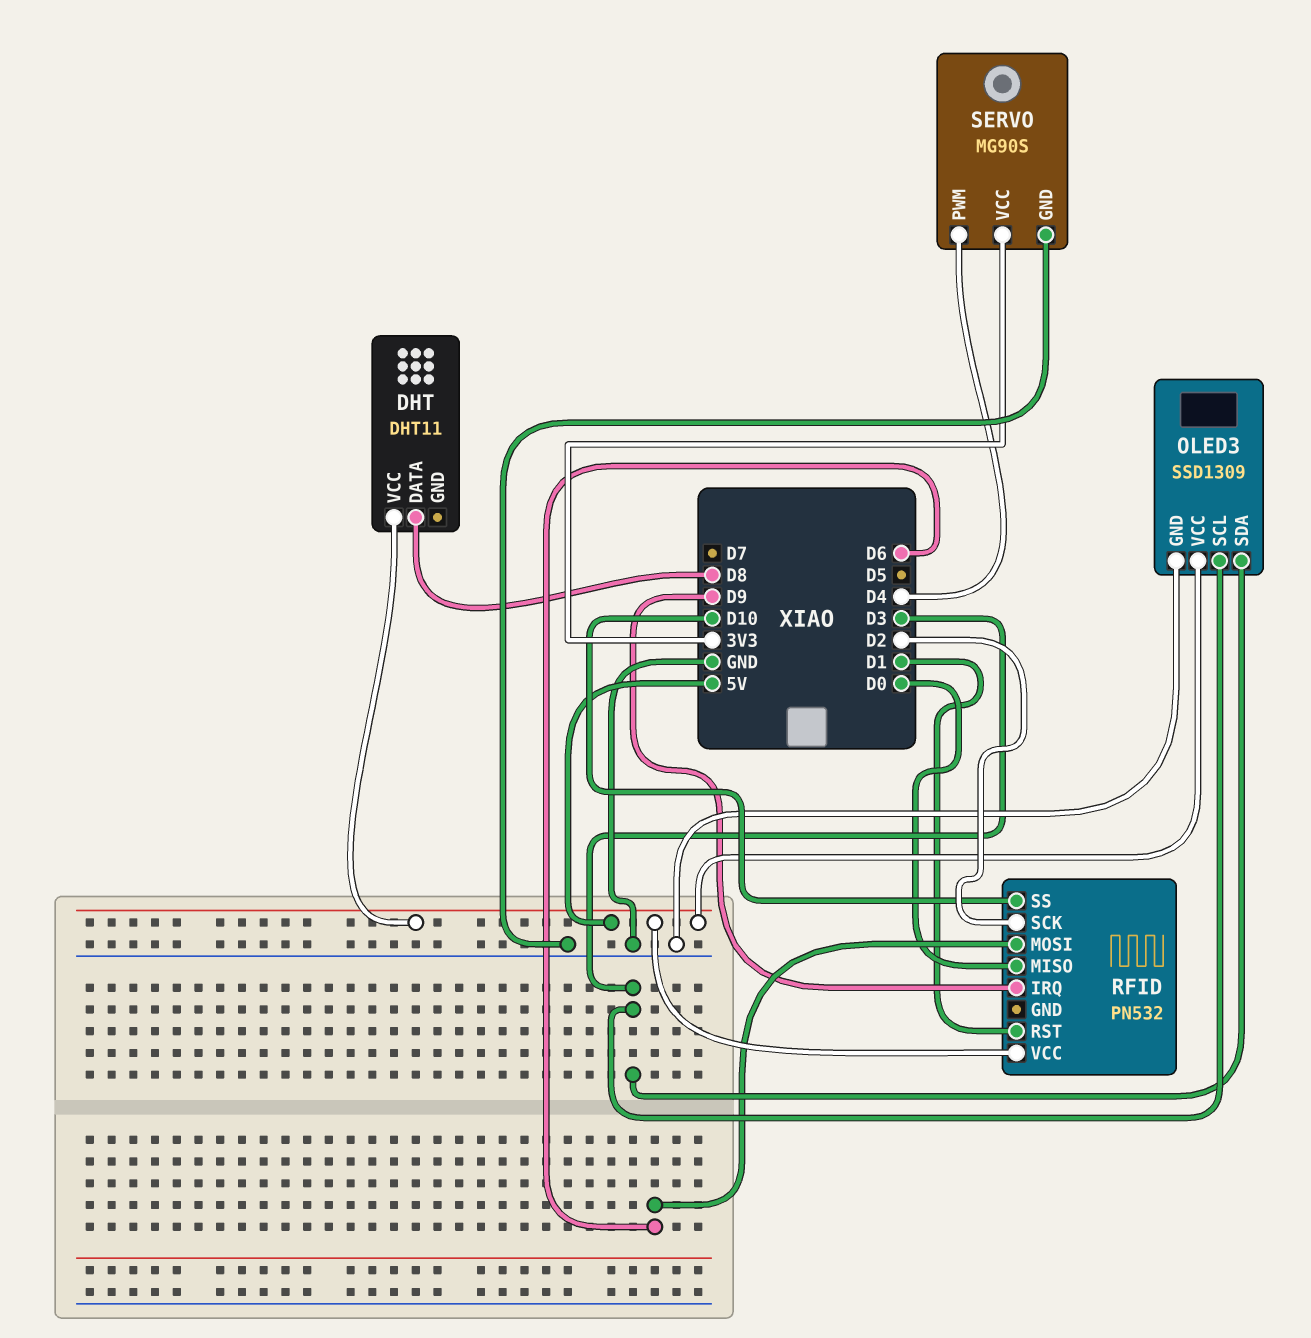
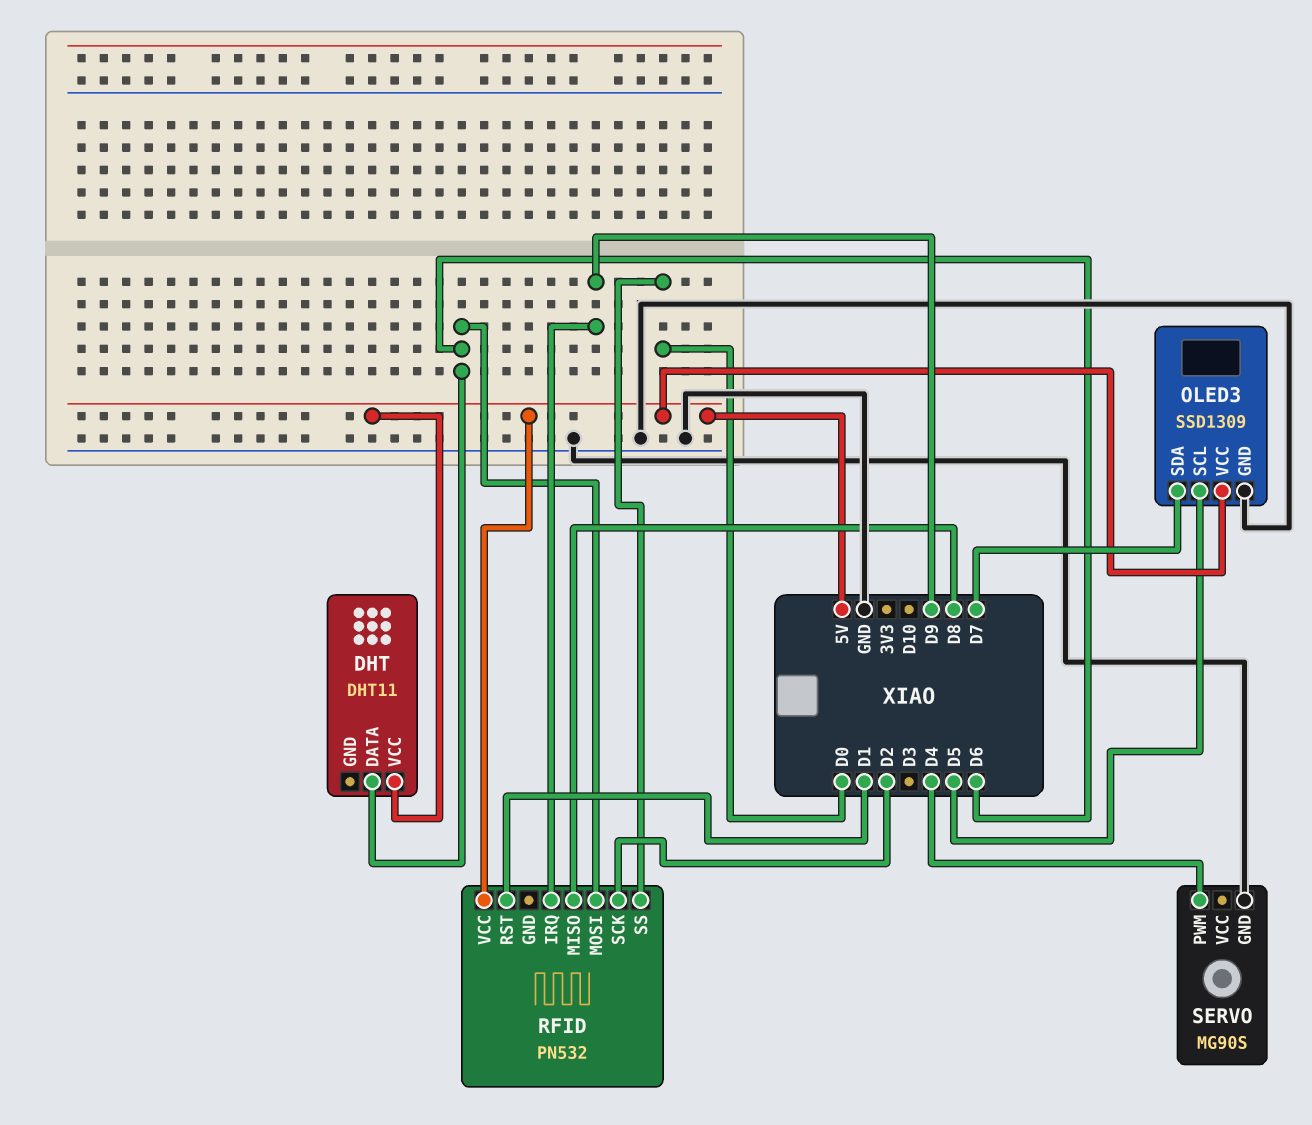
DHT pin DATA: D8 -> D6
OLED3 pin SCL: D3 -> D5
OLED3 pin SDA: D3 -> D7
RFID pin MISO: D0 -> D8
RFID pin SS: D10 -> D0
SERVO pin VCC: 3V3 -> none

